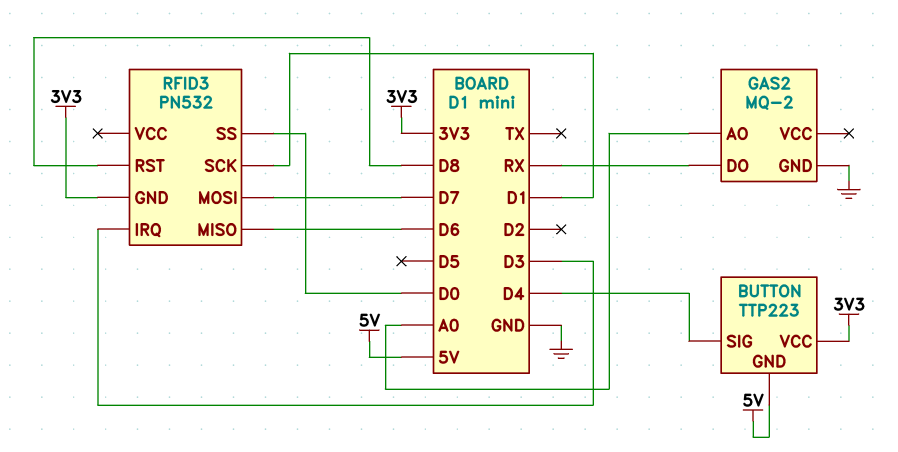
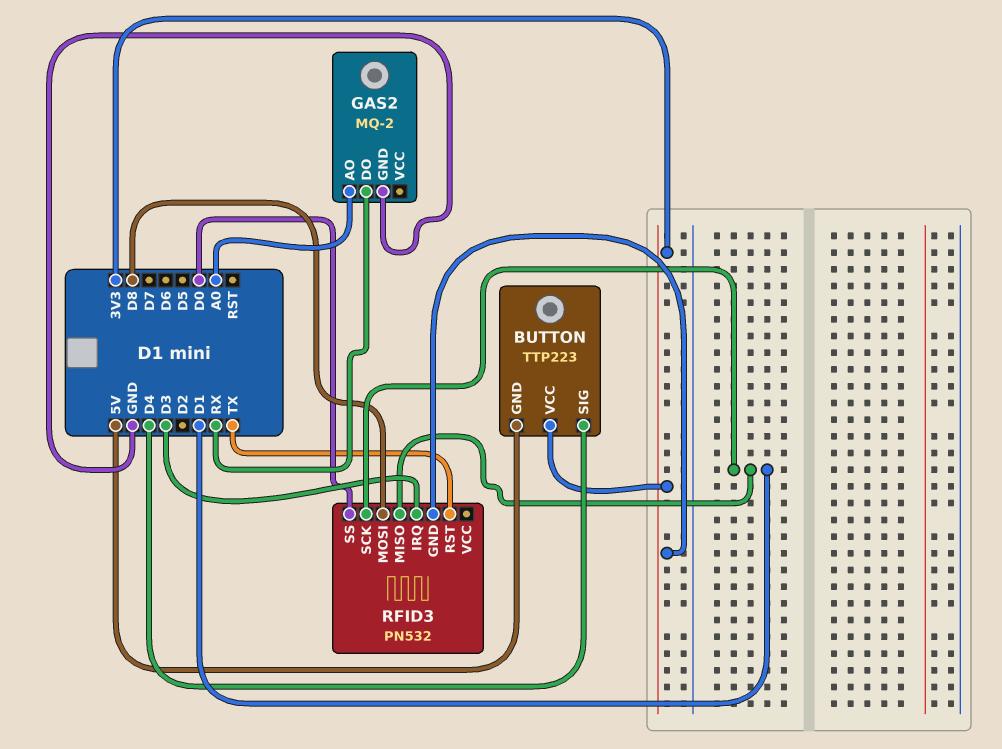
RFID3 pin MISO: D6 -> D1
RFID3 pin MOSI: D7 -> D8
RFID3 pin RST: D8 -> TX

